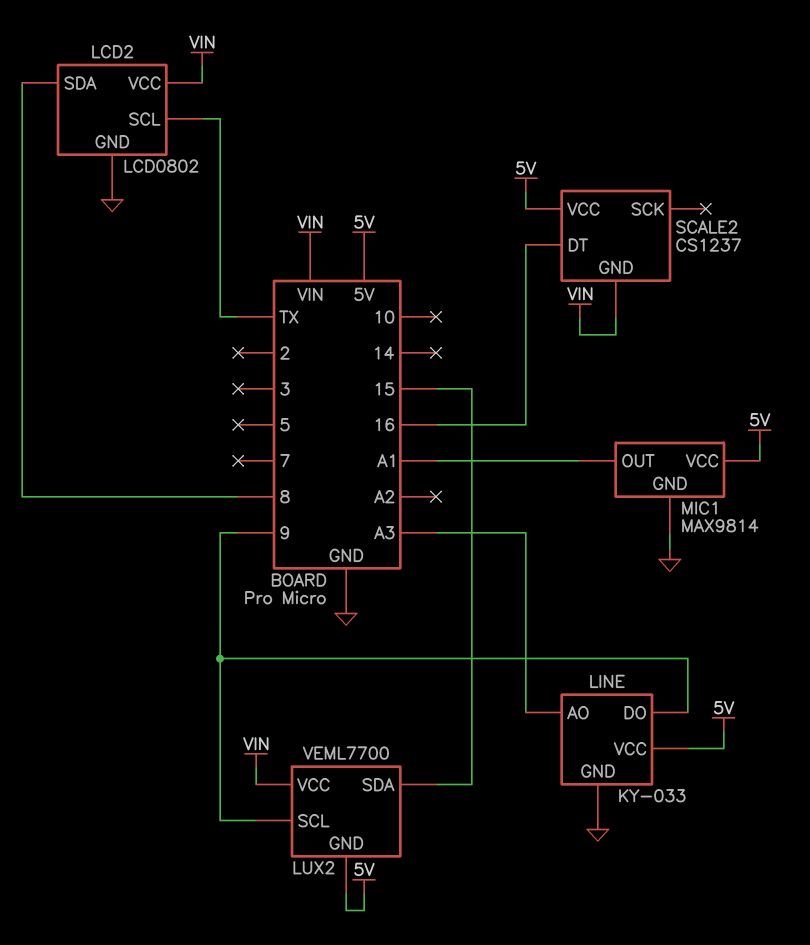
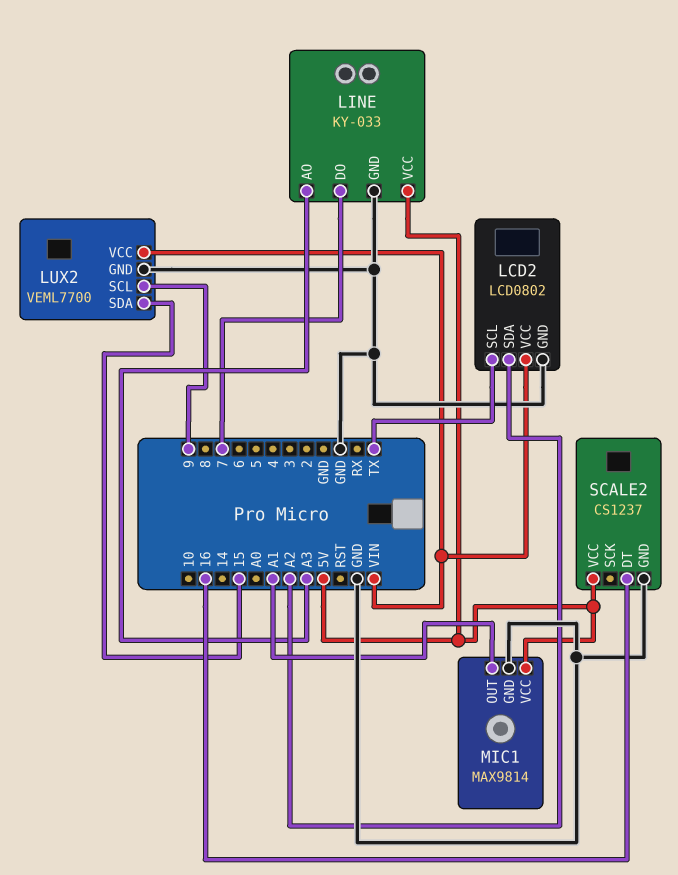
LCD2 pin SDA: 8 -> A2
LINE pin DO: 9 -> 7
LUX2 pin GND: 5V -> GND
SCALE2 pin GND: VIN -> GND

